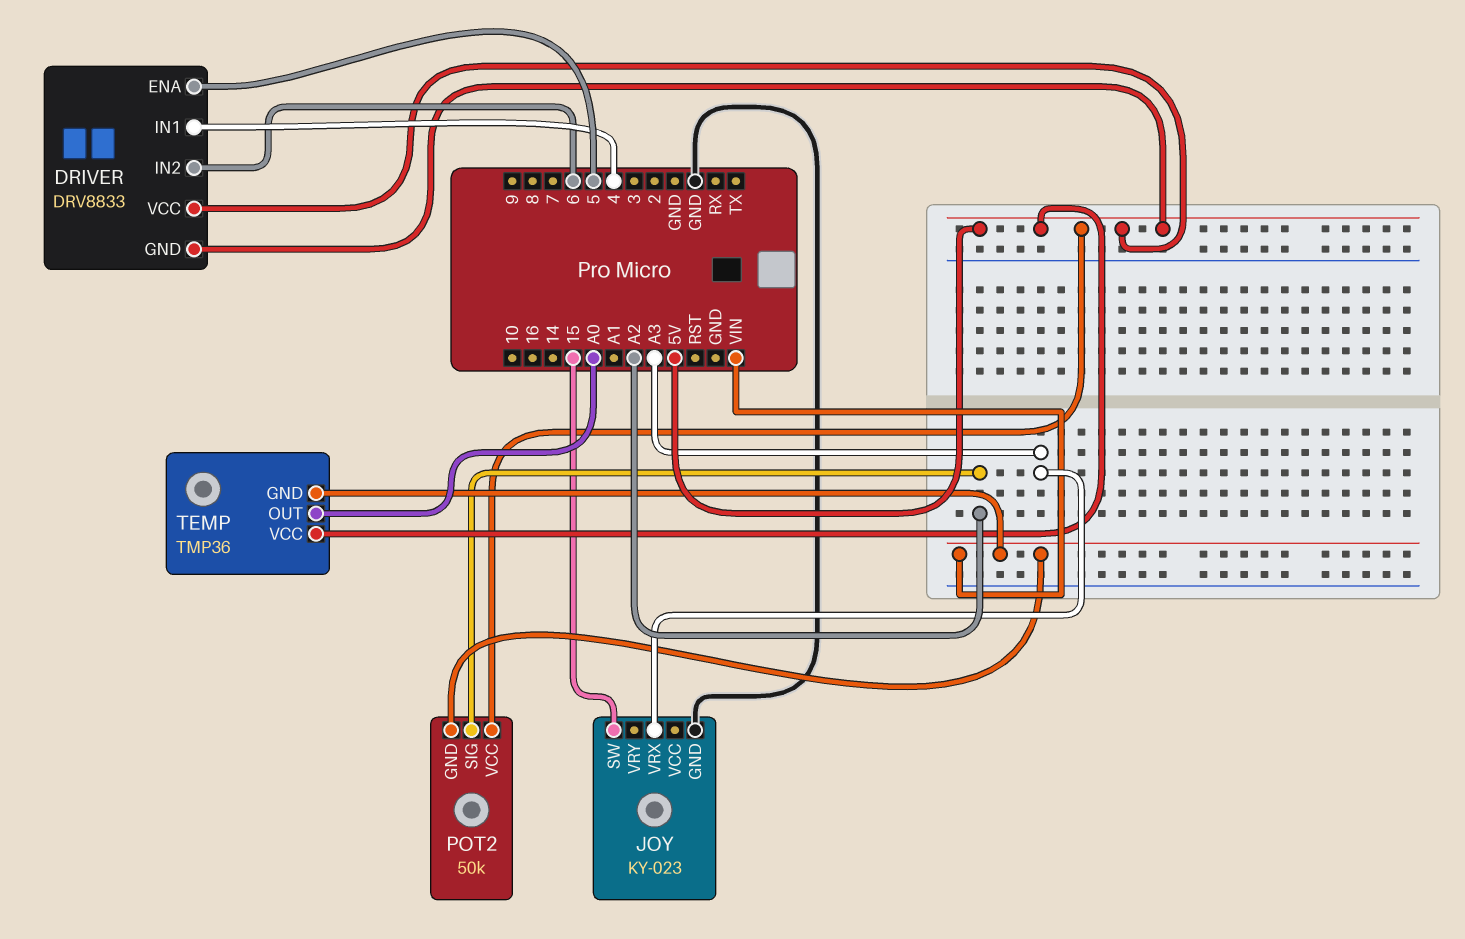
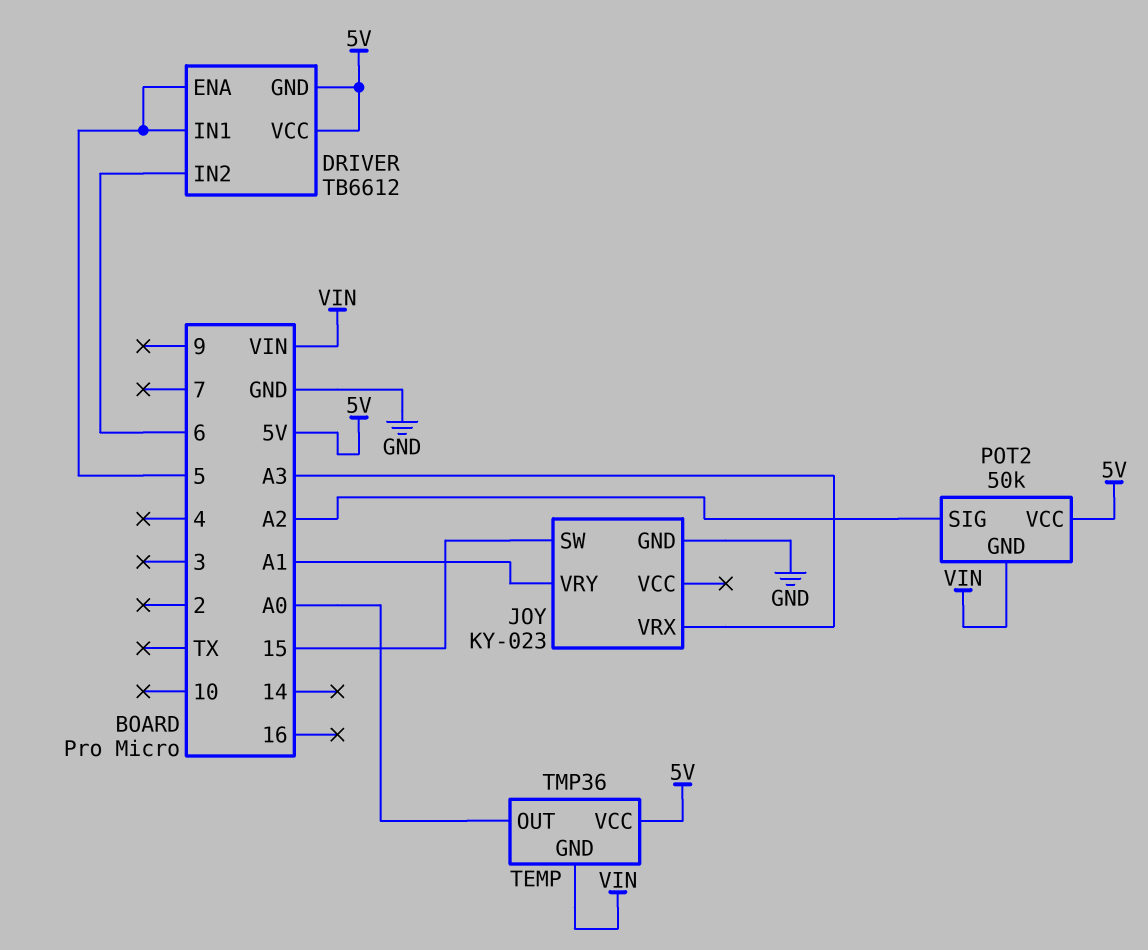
DRIVER: DRV8833 -> TB6612
DRIVER pin IN1: 4 -> 5
JOY pin VRY: none -> A1

